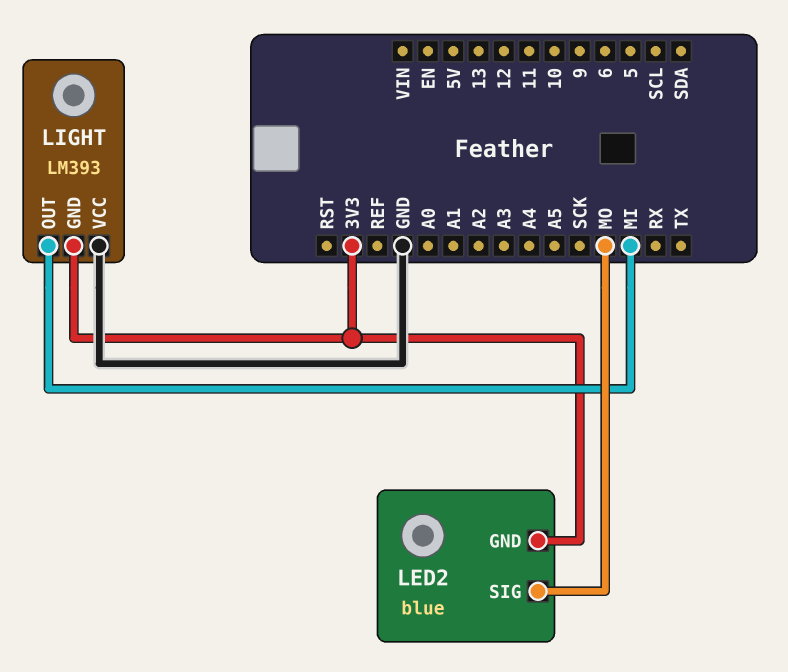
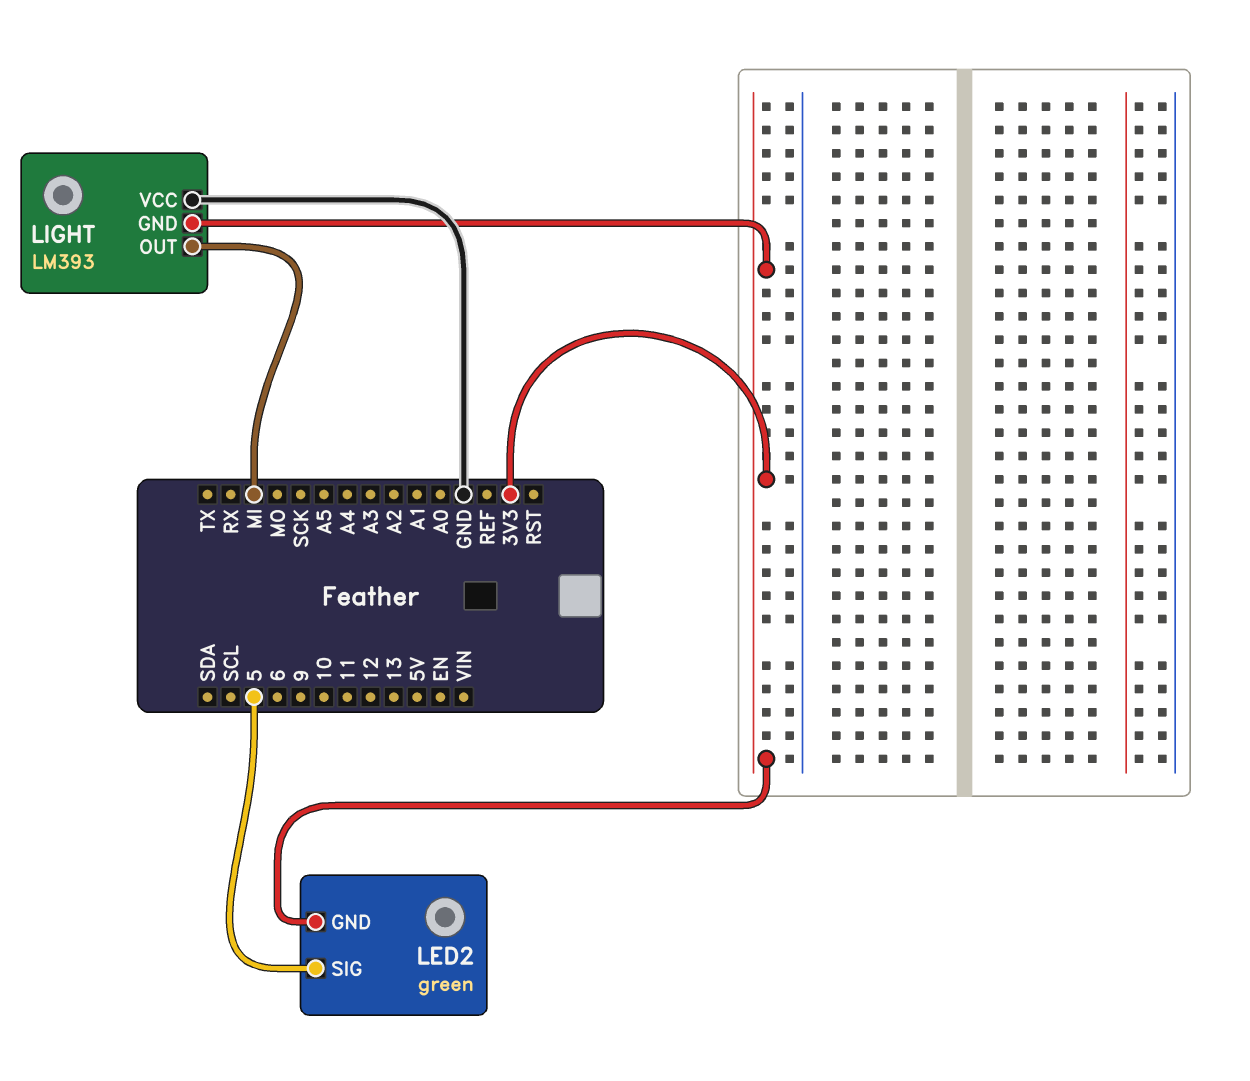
LED2: blue -> green
LED2 pin SIG: MO -> 5

